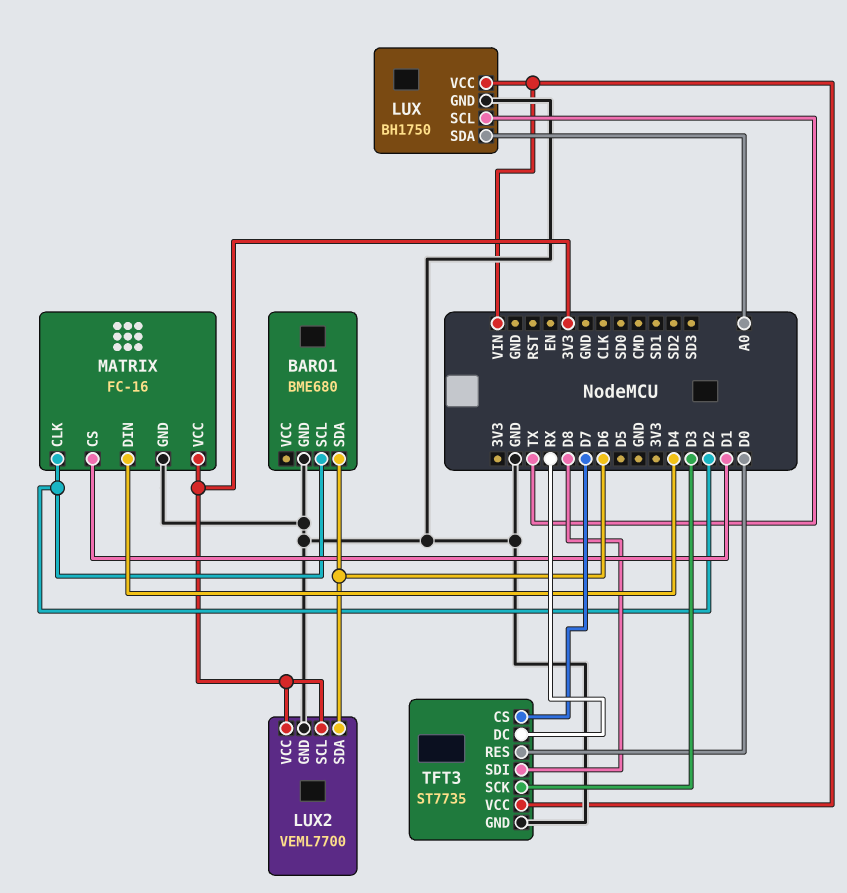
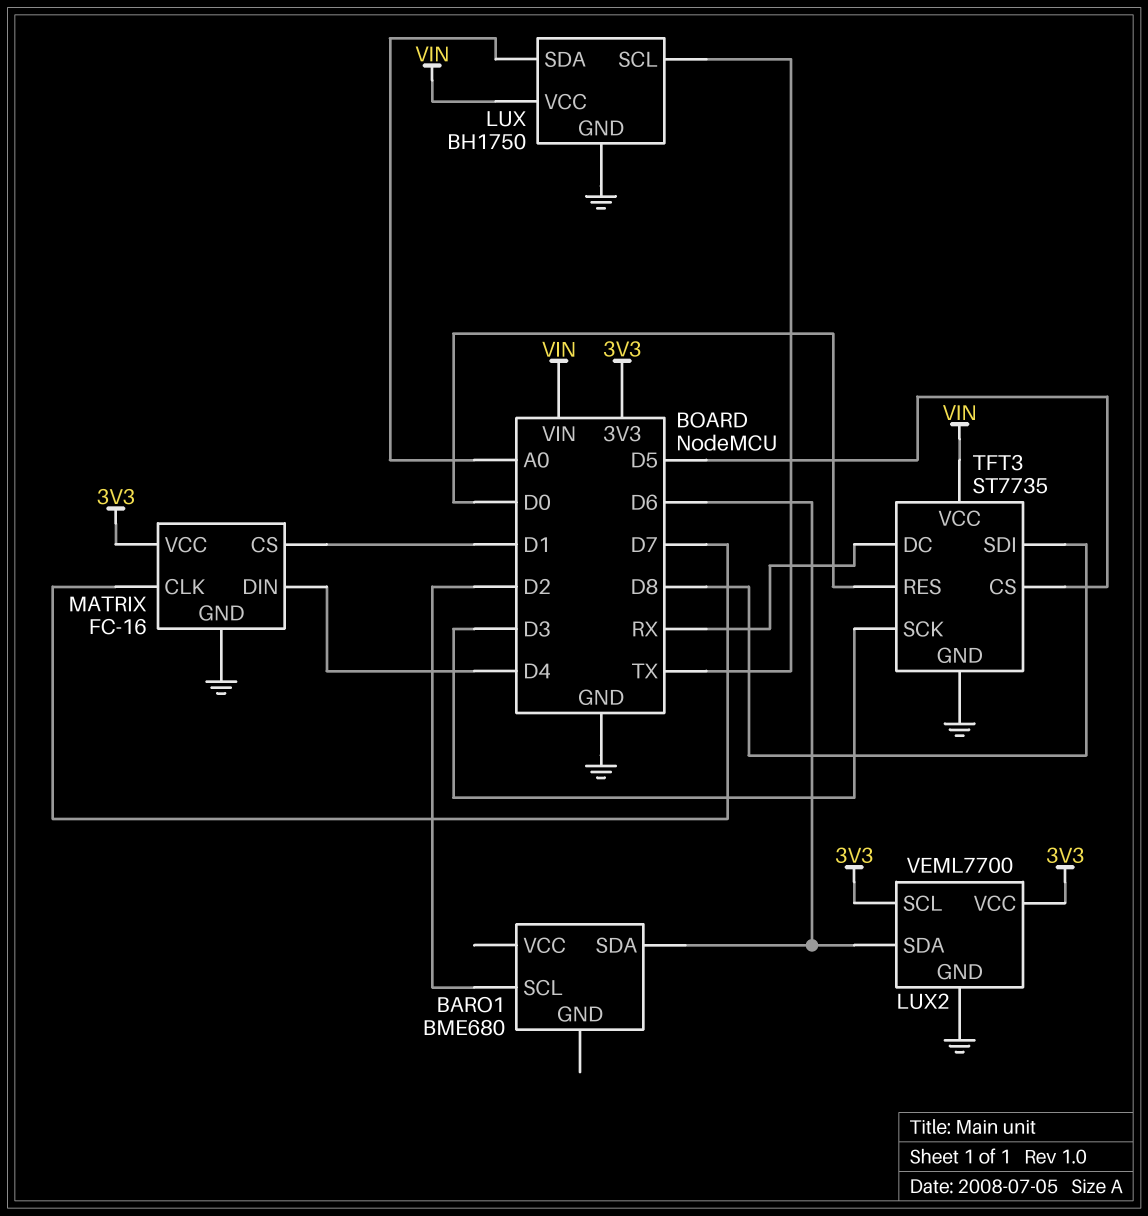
BARO1 pin GND: GND -> none
MATRIX pin CLK: D2 -> D7
TFT3 pin CS: D7 -> D5

